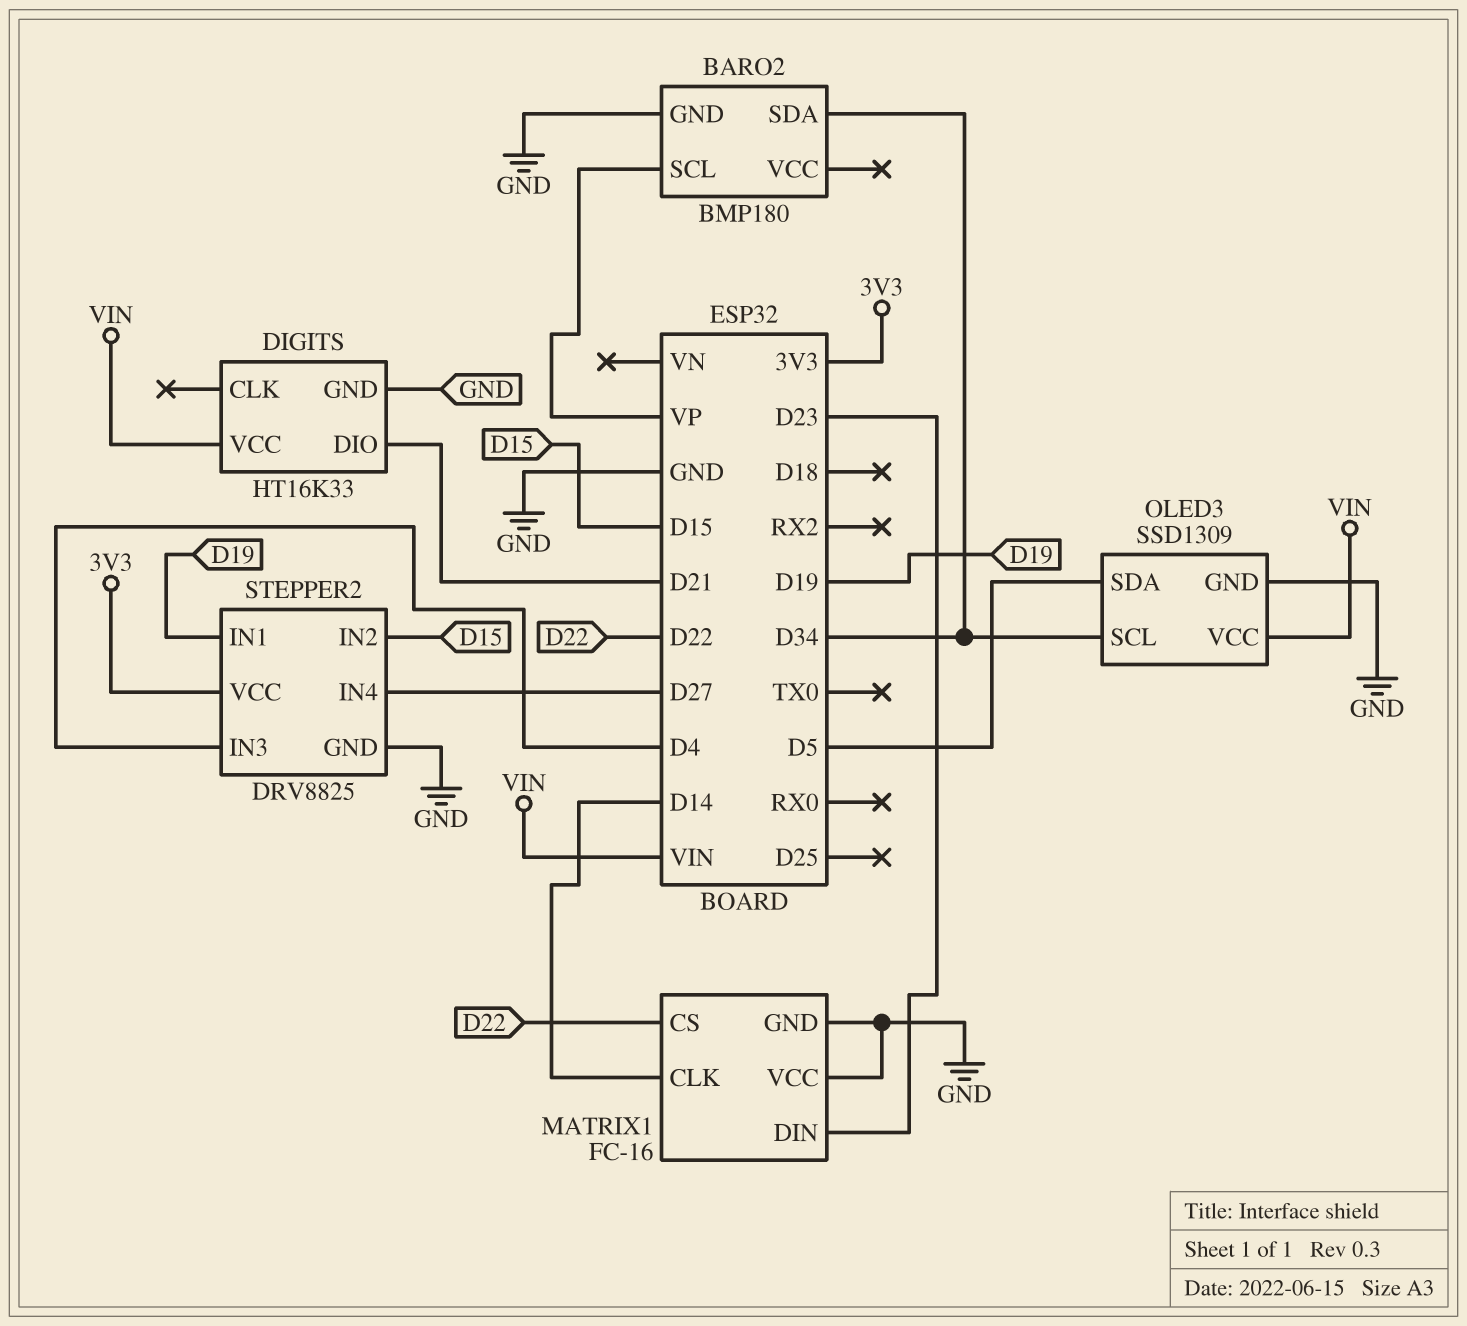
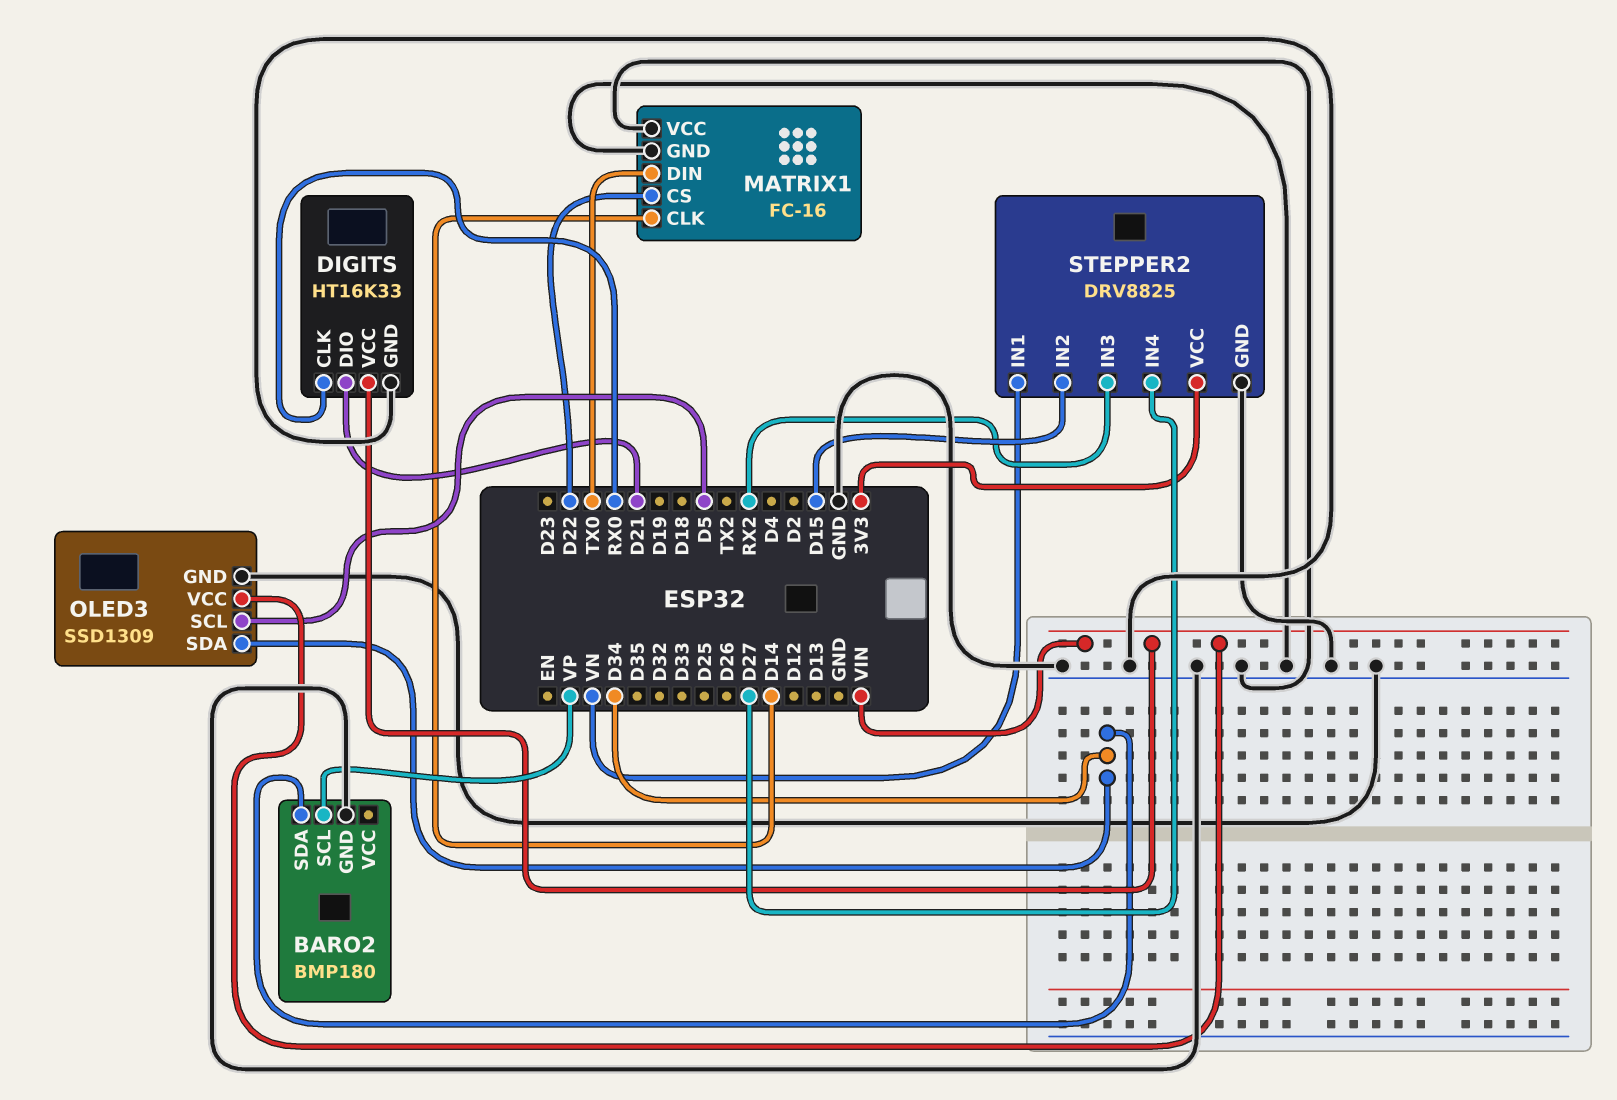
DIGITS pin CLK: none -> RX0
MATRIX1 pin DIN: D23 -> TX0
OLED3 pin SCL: D34 -> D5
OLED3 pin SDA: D5 -> D34
STEPPER2 pin IN1: D19 -> VN
STEPPER2 pin IN3: D4 -> RX2

